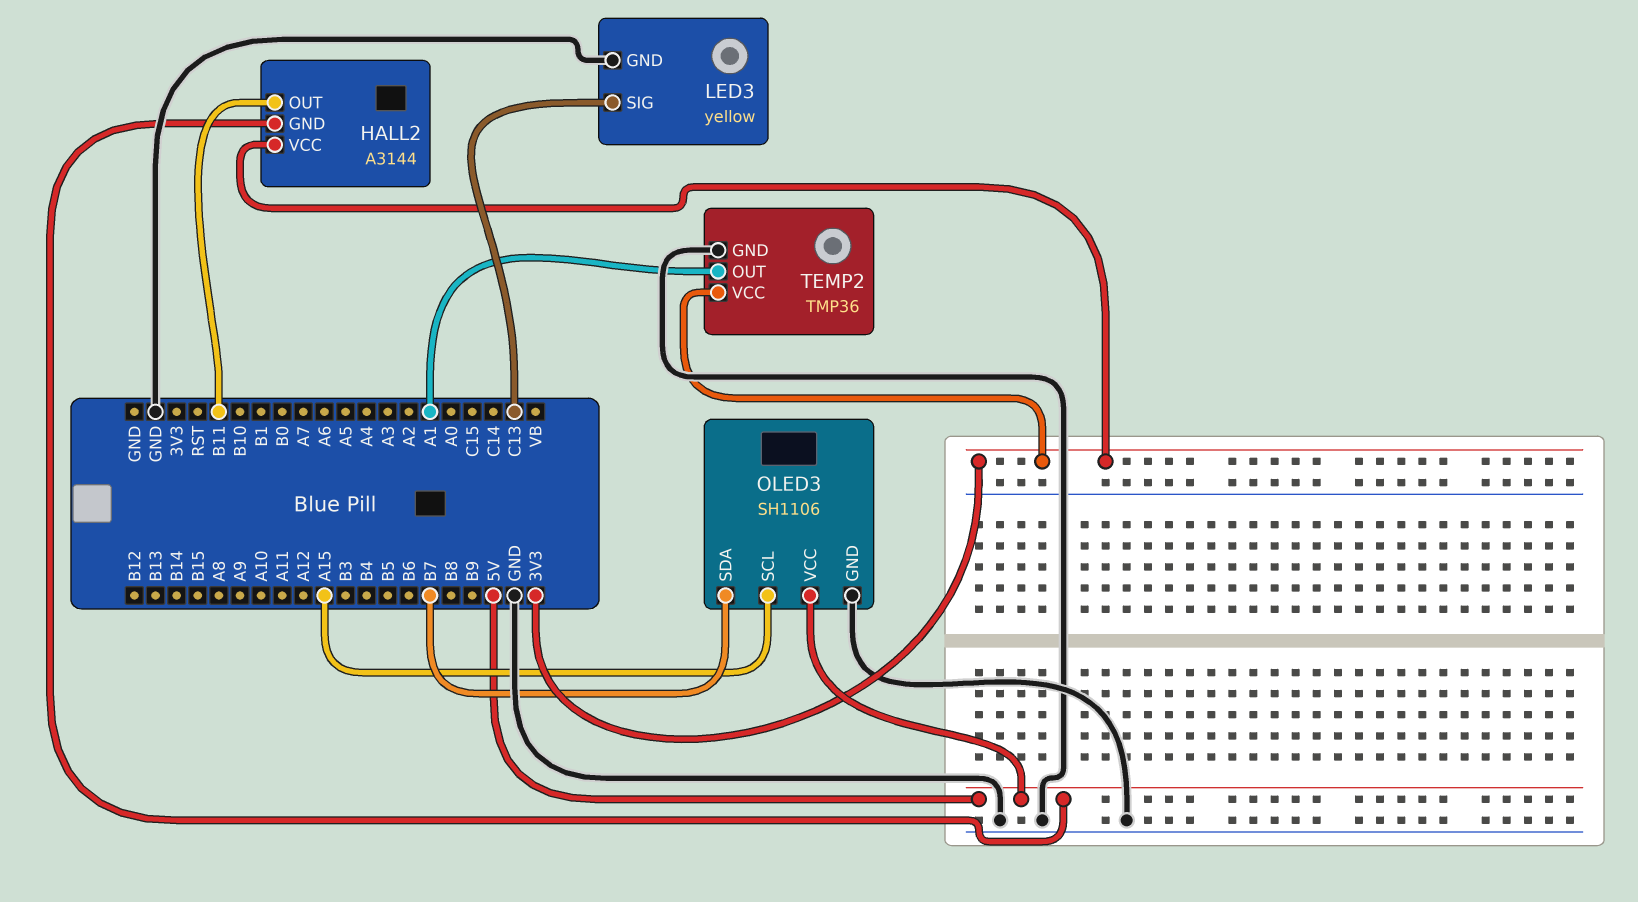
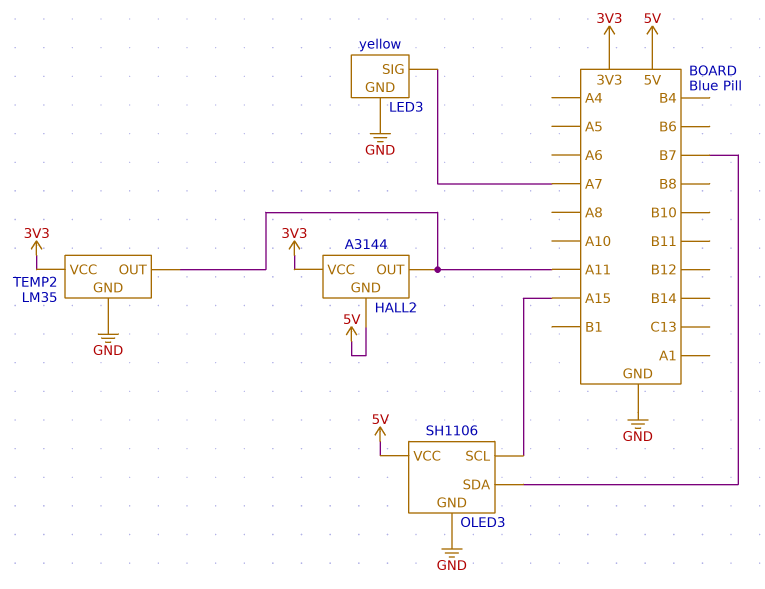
HALL2 pin OUT: B11 -> A11
LED3 pin SIG: C13 -> A7
TEMP2: TMP36 -> LM35
TEMP2 pin OUT: A1 -> A11

